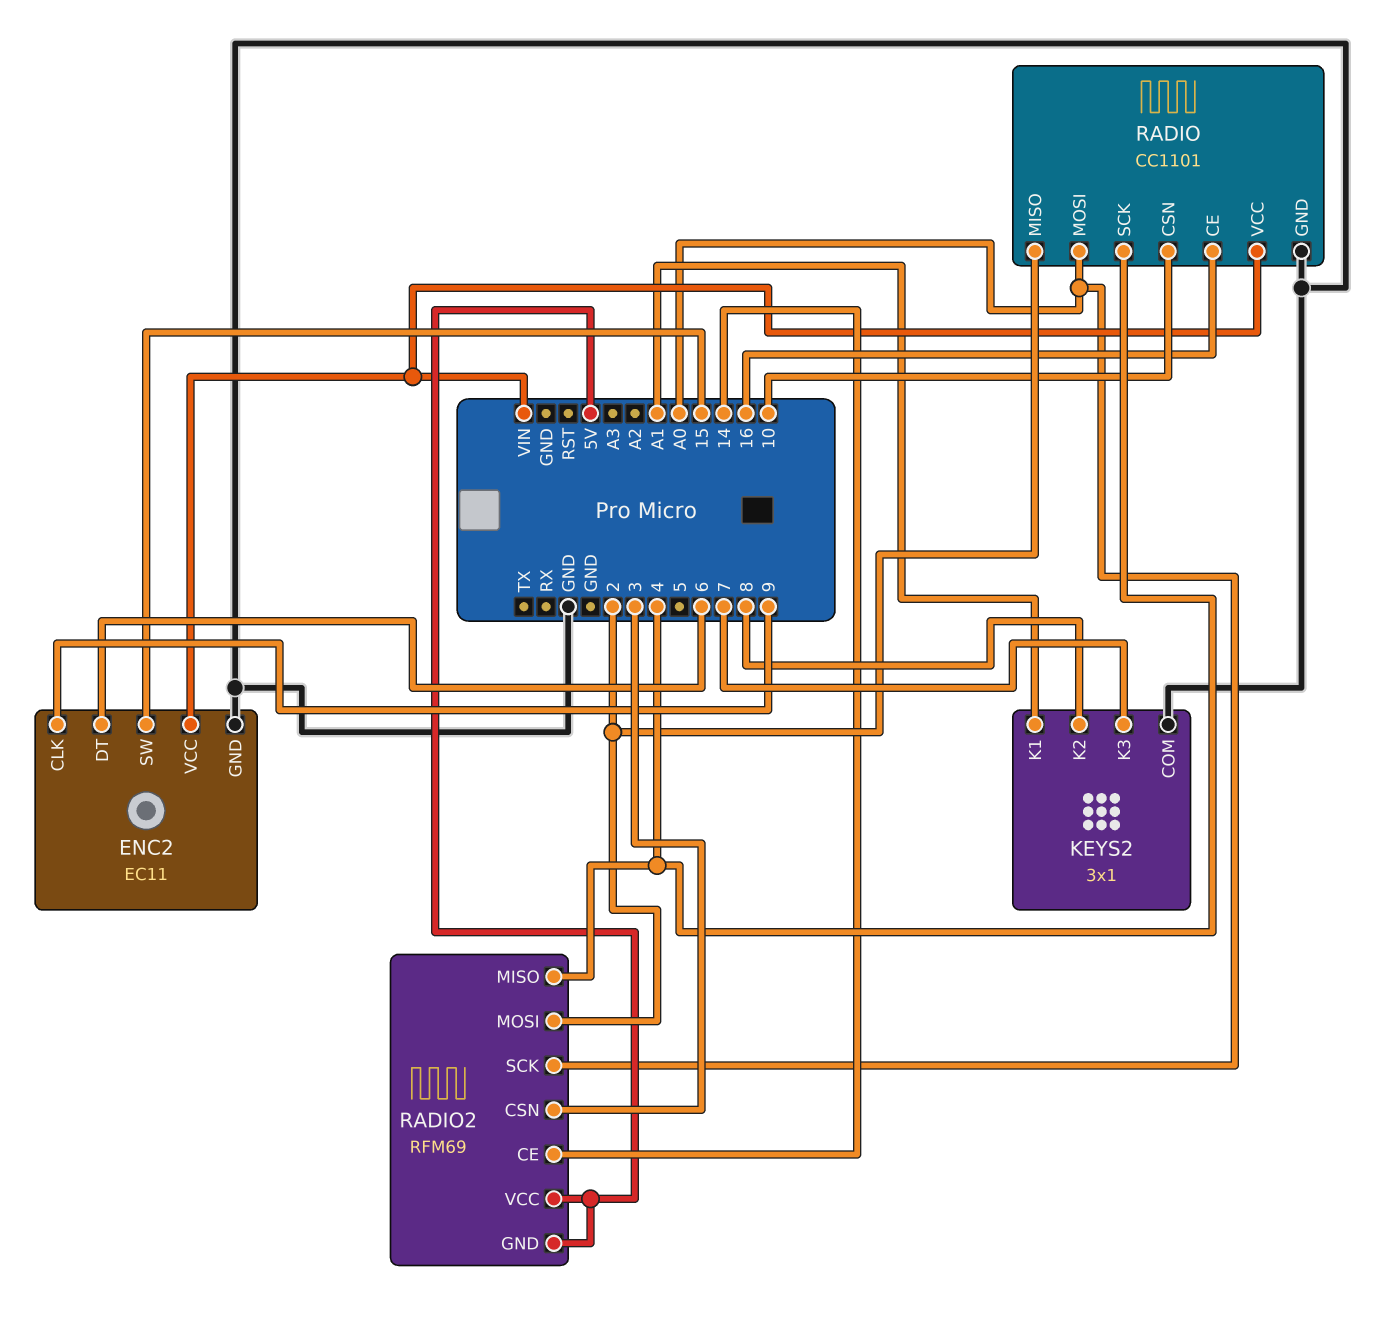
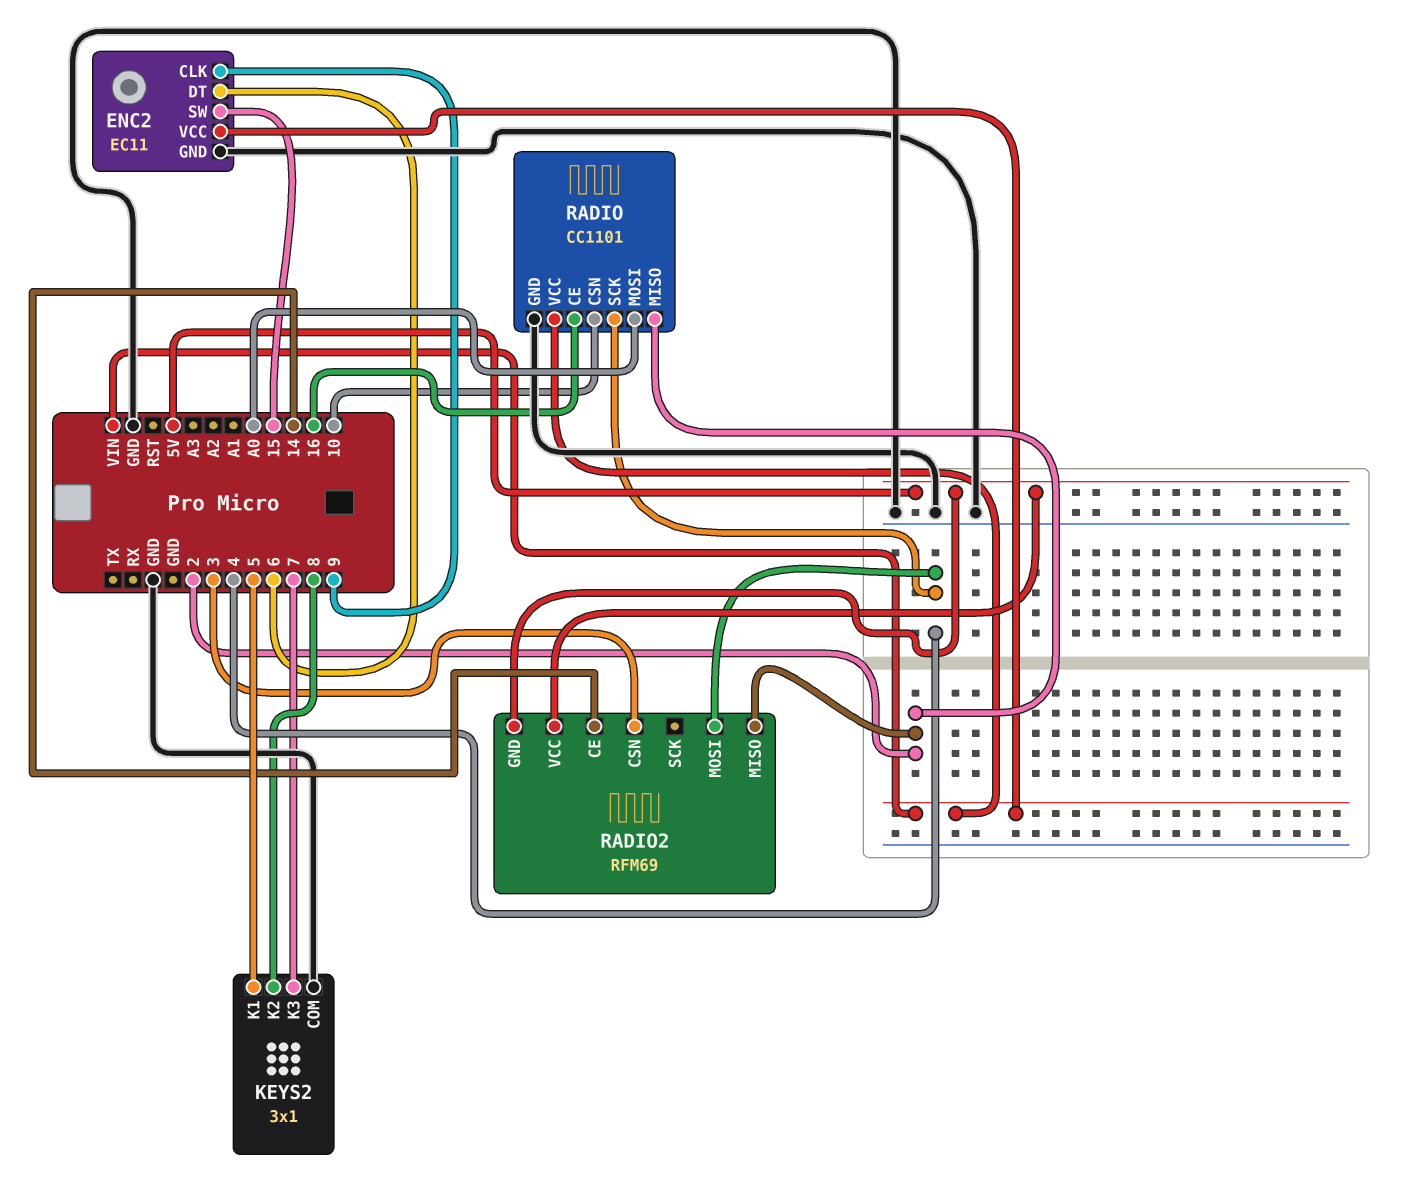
KEYS2 pin K1: A1 -> 5
RADIO2 pin MISO: 4 -> 2
RADIO2 pin MOSI: 2 -> 4
RADIO2 pin SCK: A0 -> none

